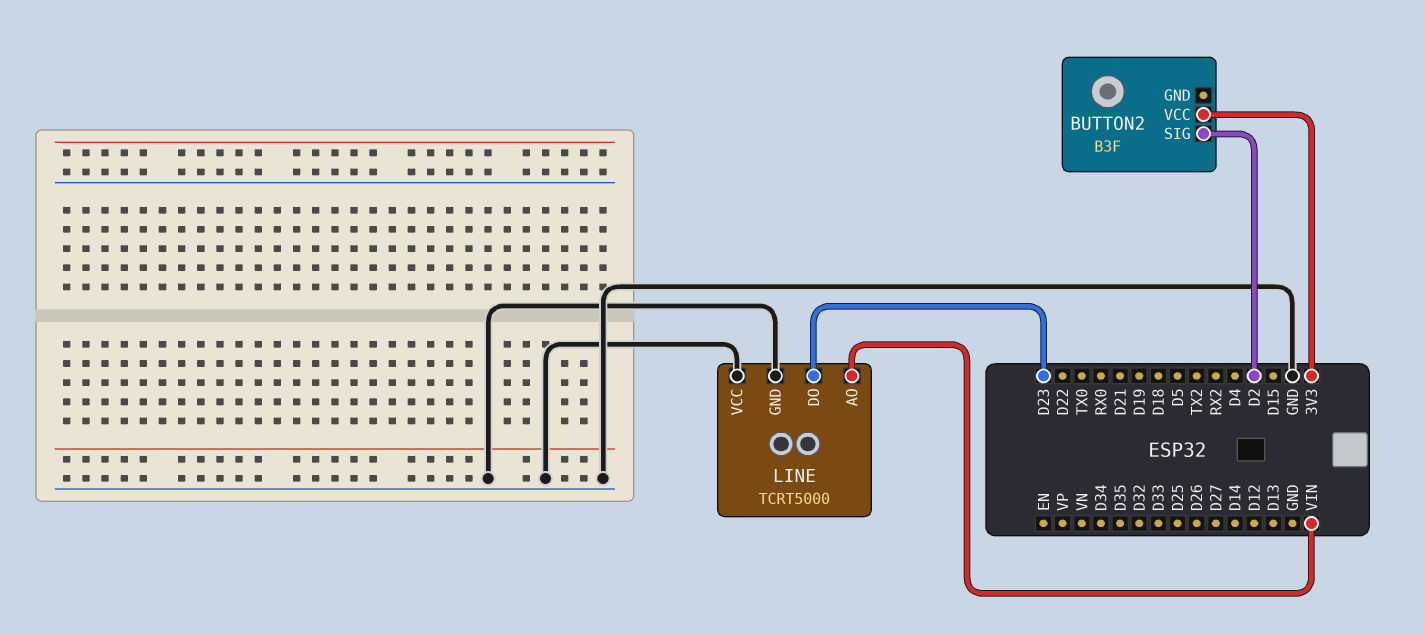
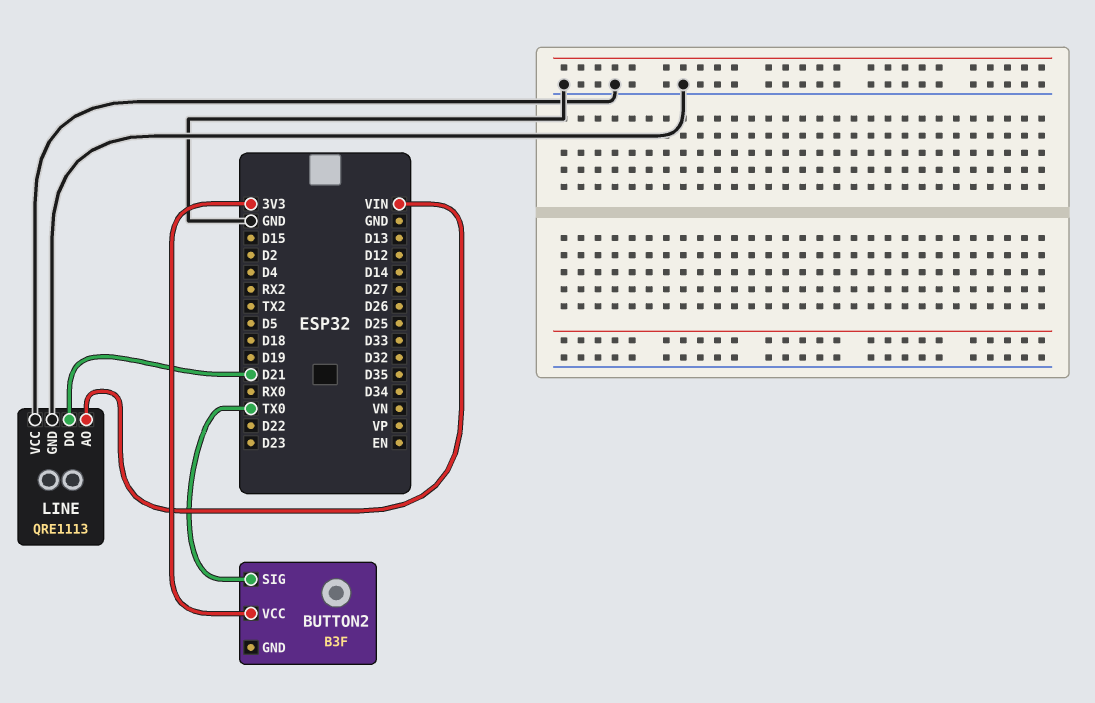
BUTTON2 pin SIG: D2 -> TX0
LINE: TCRT5000 -> QRE1113
LINE pin DO: D23 -> D21

